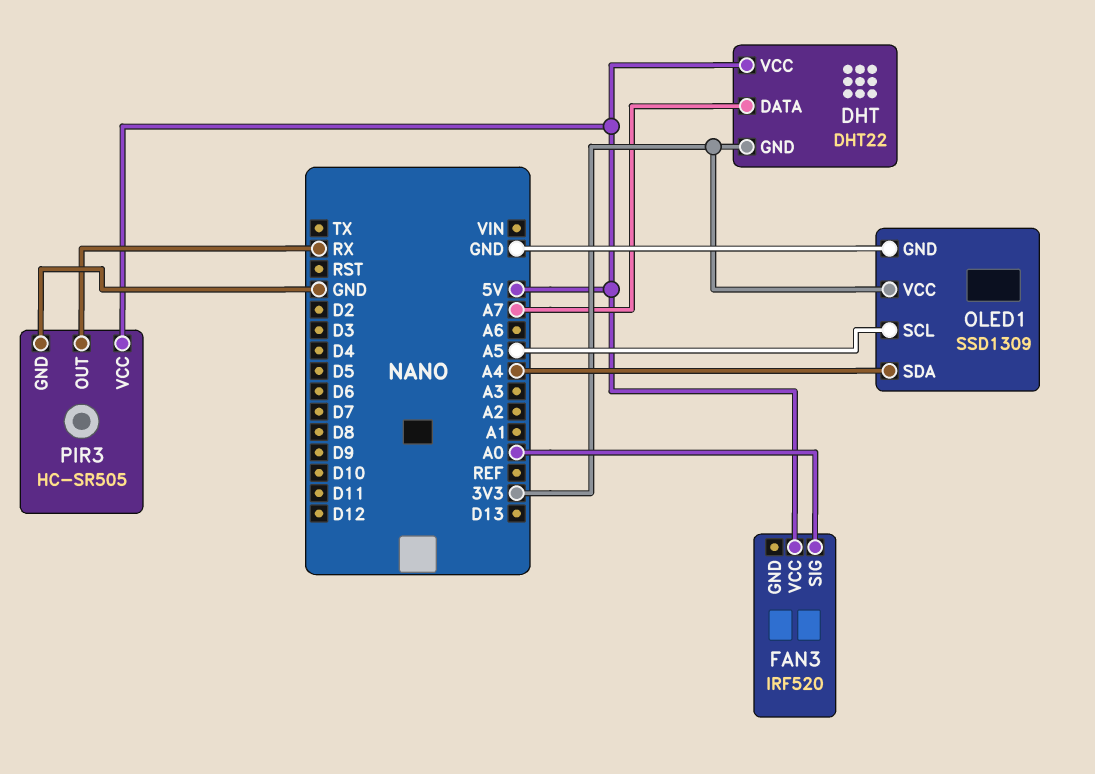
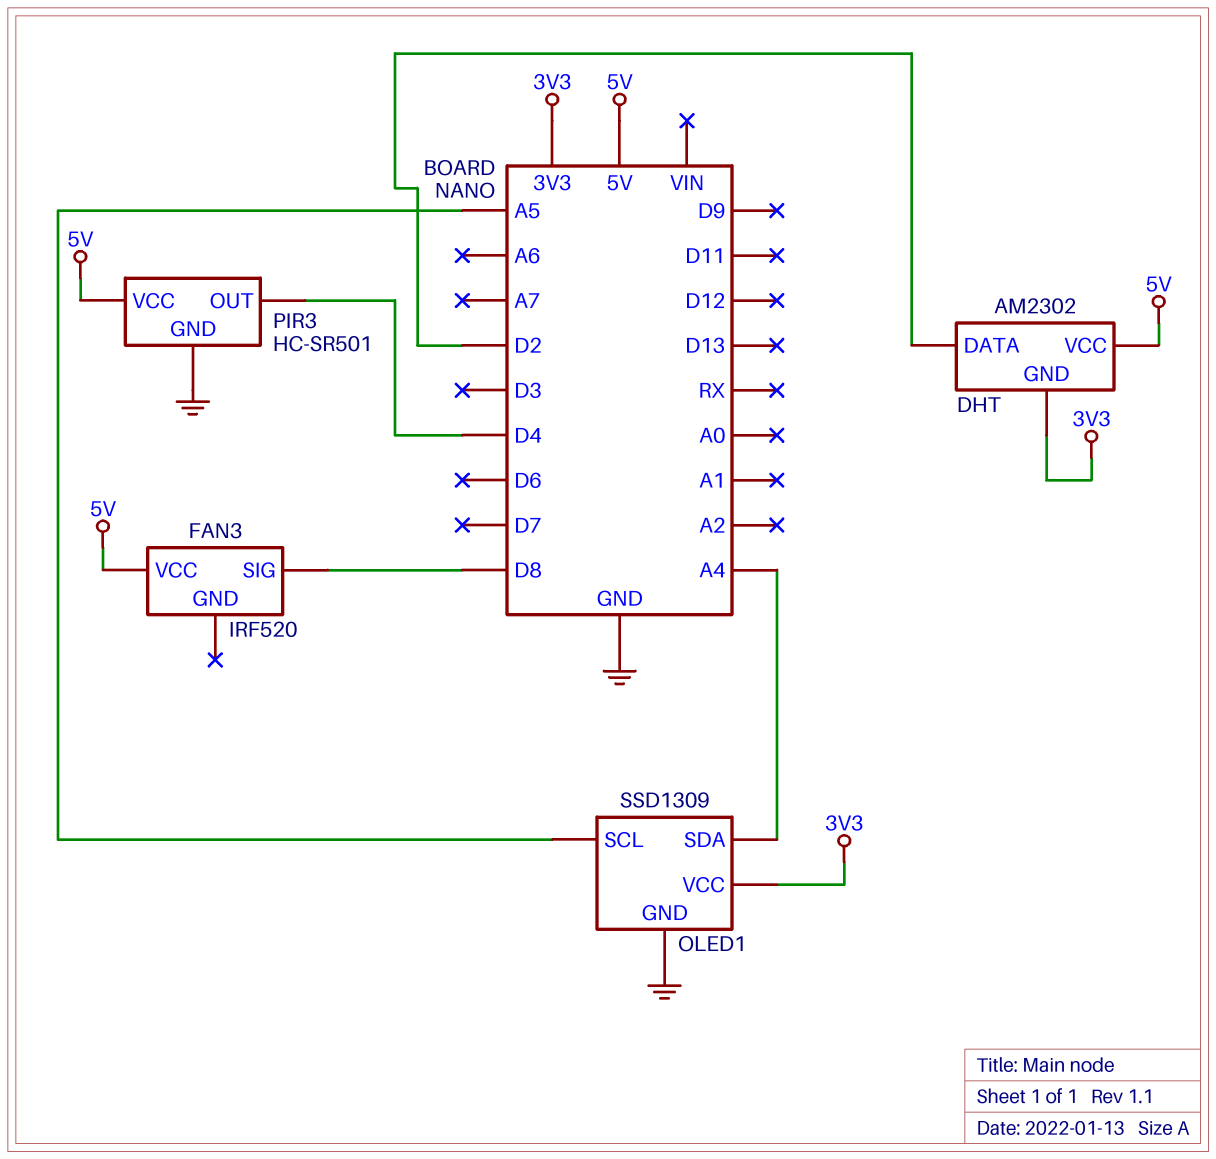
DHT: DHT22 -> AM2302
DHT pin DATA: A7 -> D2
FAN3 pin SIG: A0 -> D8
PIR3: HC-SR505 -> HC-SR501
PIR3 pin OUT: RX -> D4

